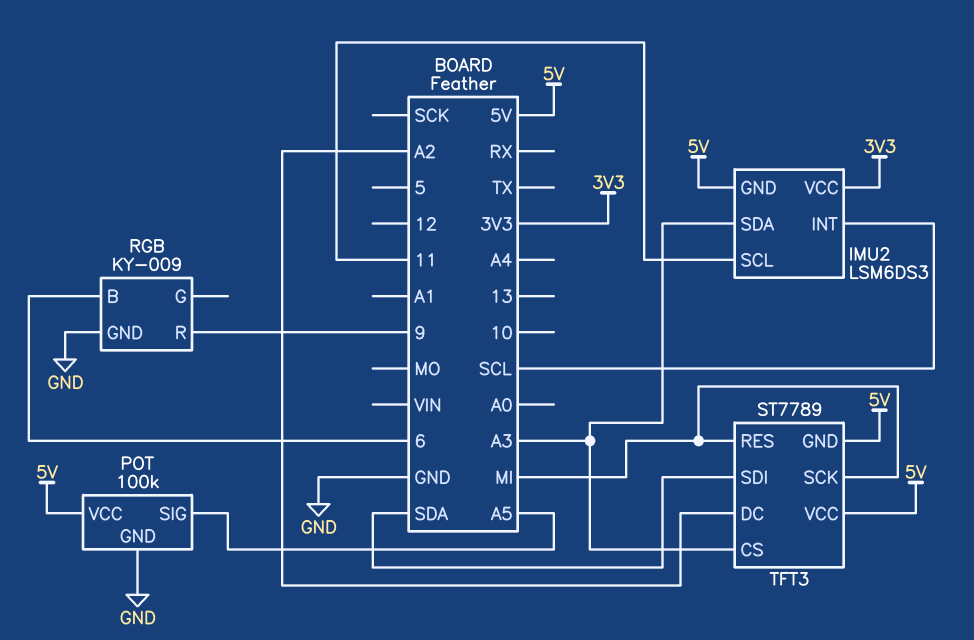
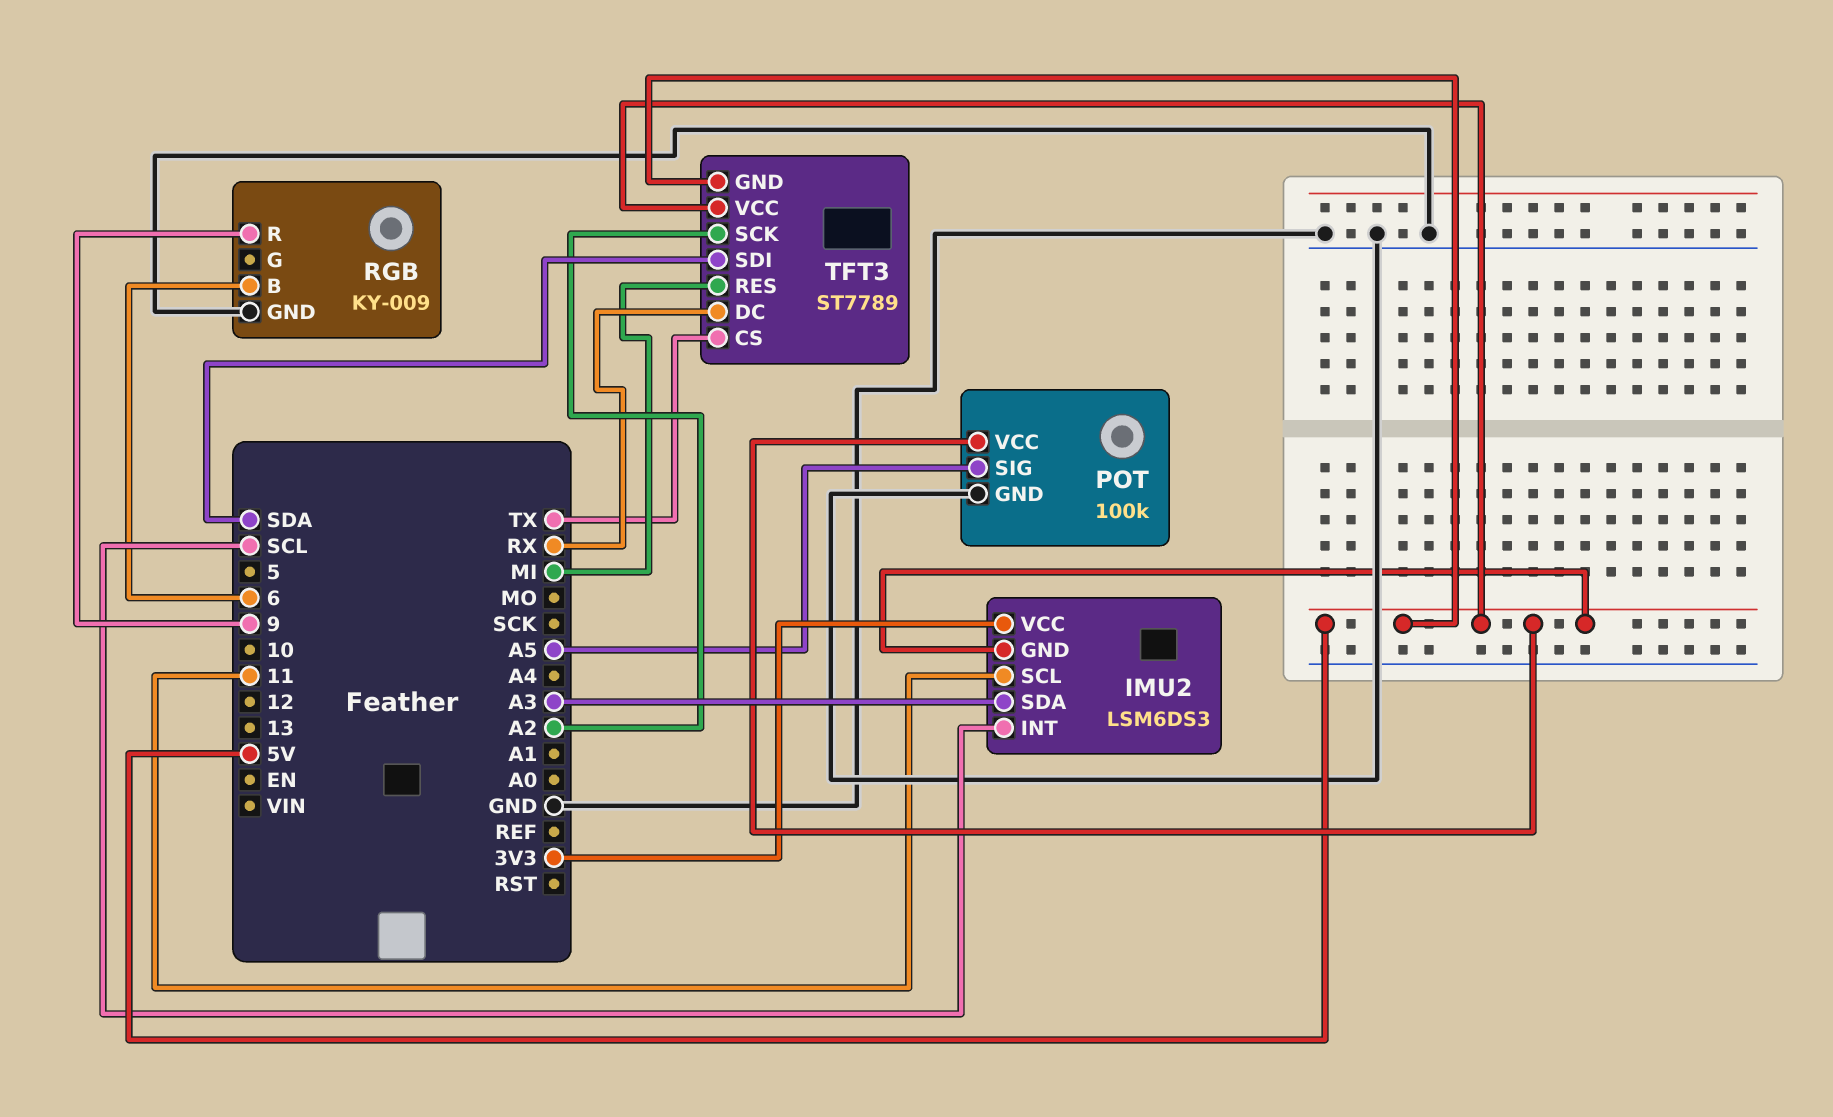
TFT3 pin CS: A3 -> TX
TFT3 pin DC: A2 -> RX
TFT3 pin SCK: MI -> A2

